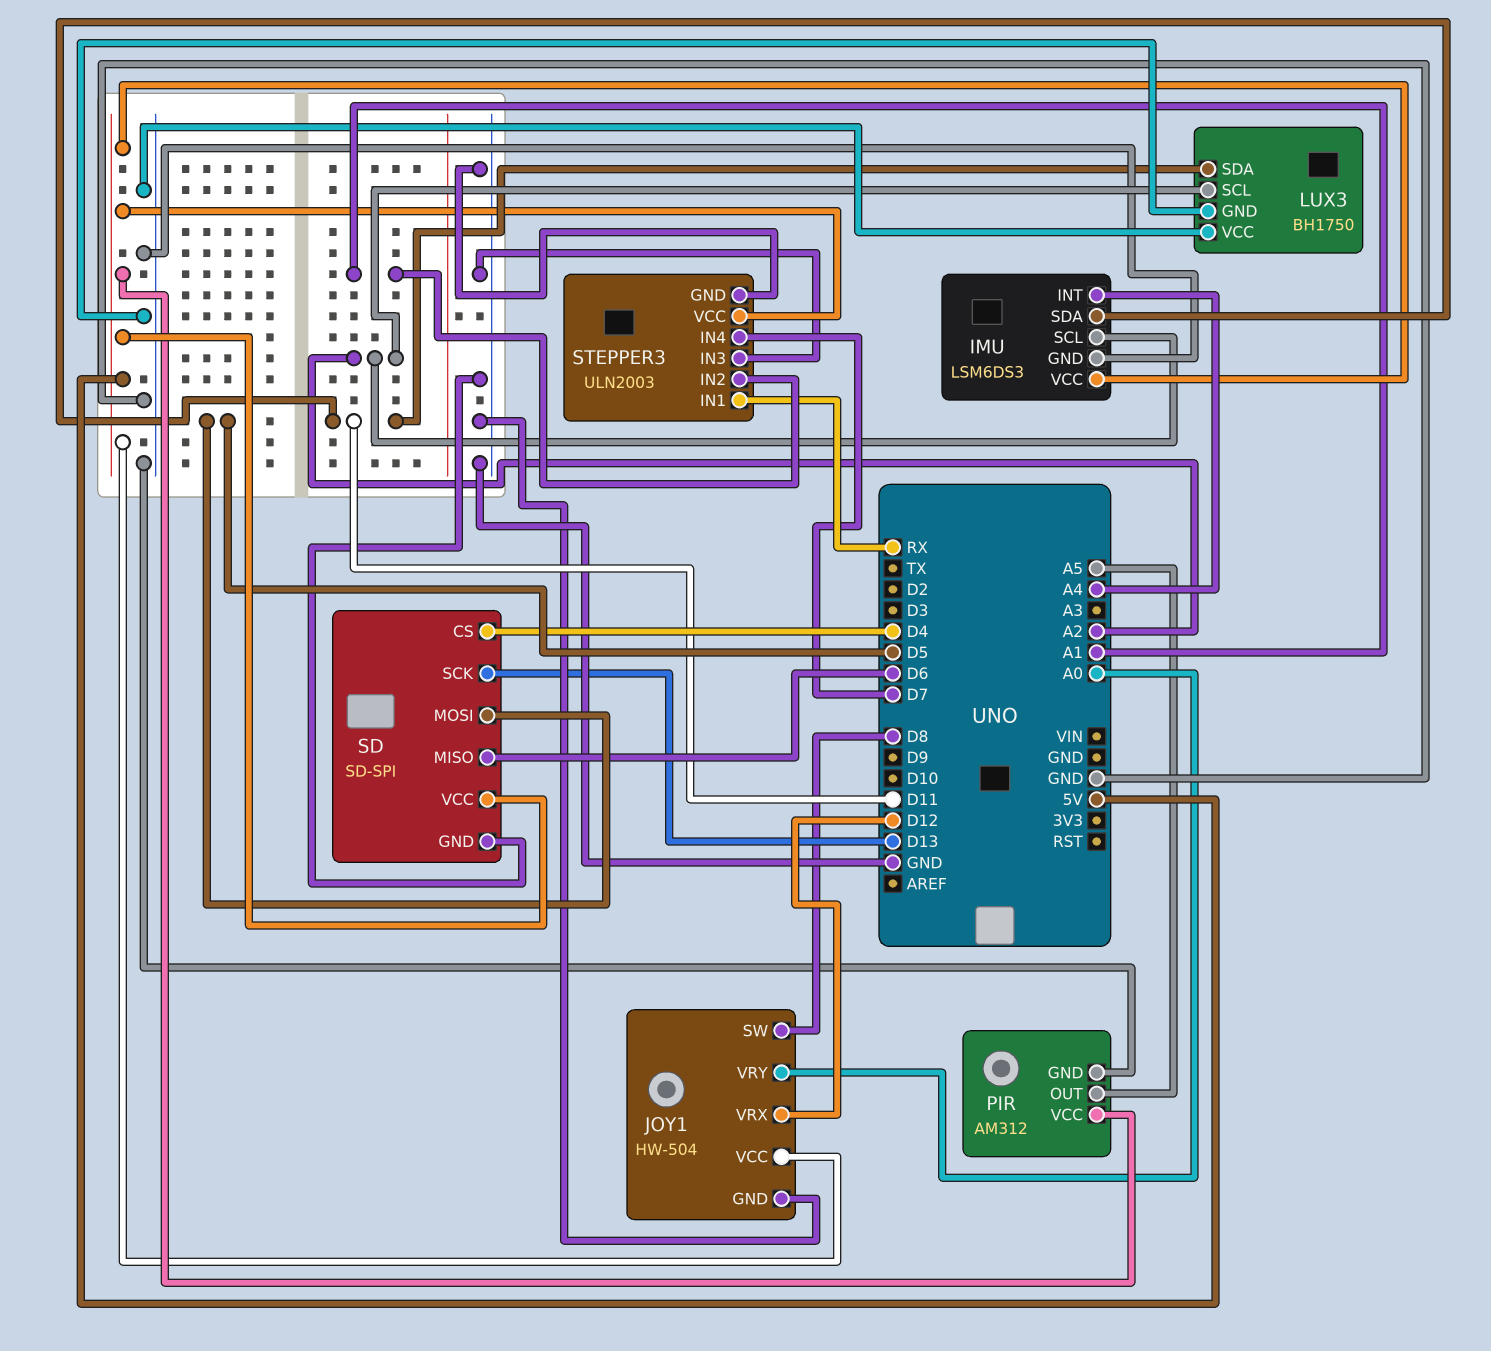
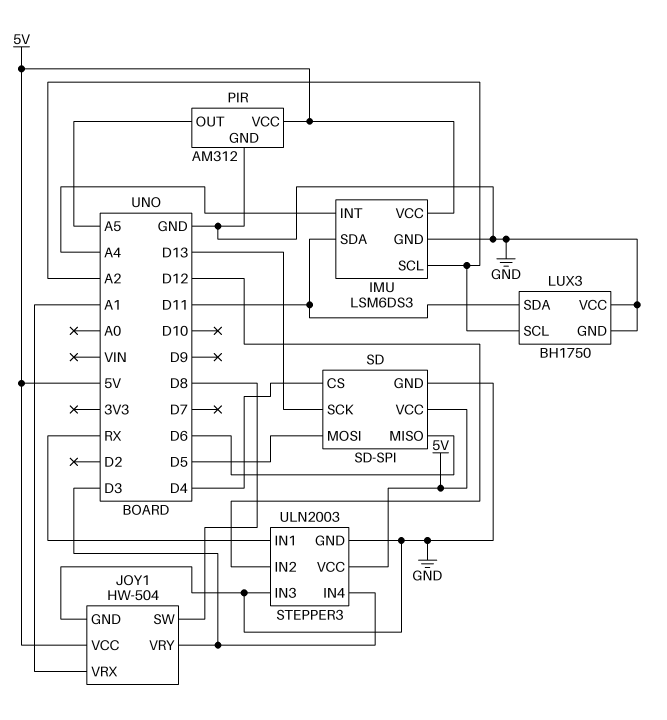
JOY1 pin VRX: D12 -> A1
JOY1 pin VRY: A0 -> D3
STEPPER3 pin IN2: A1 -> D12
STEPPER3 pin IN4: D7 -> D3

